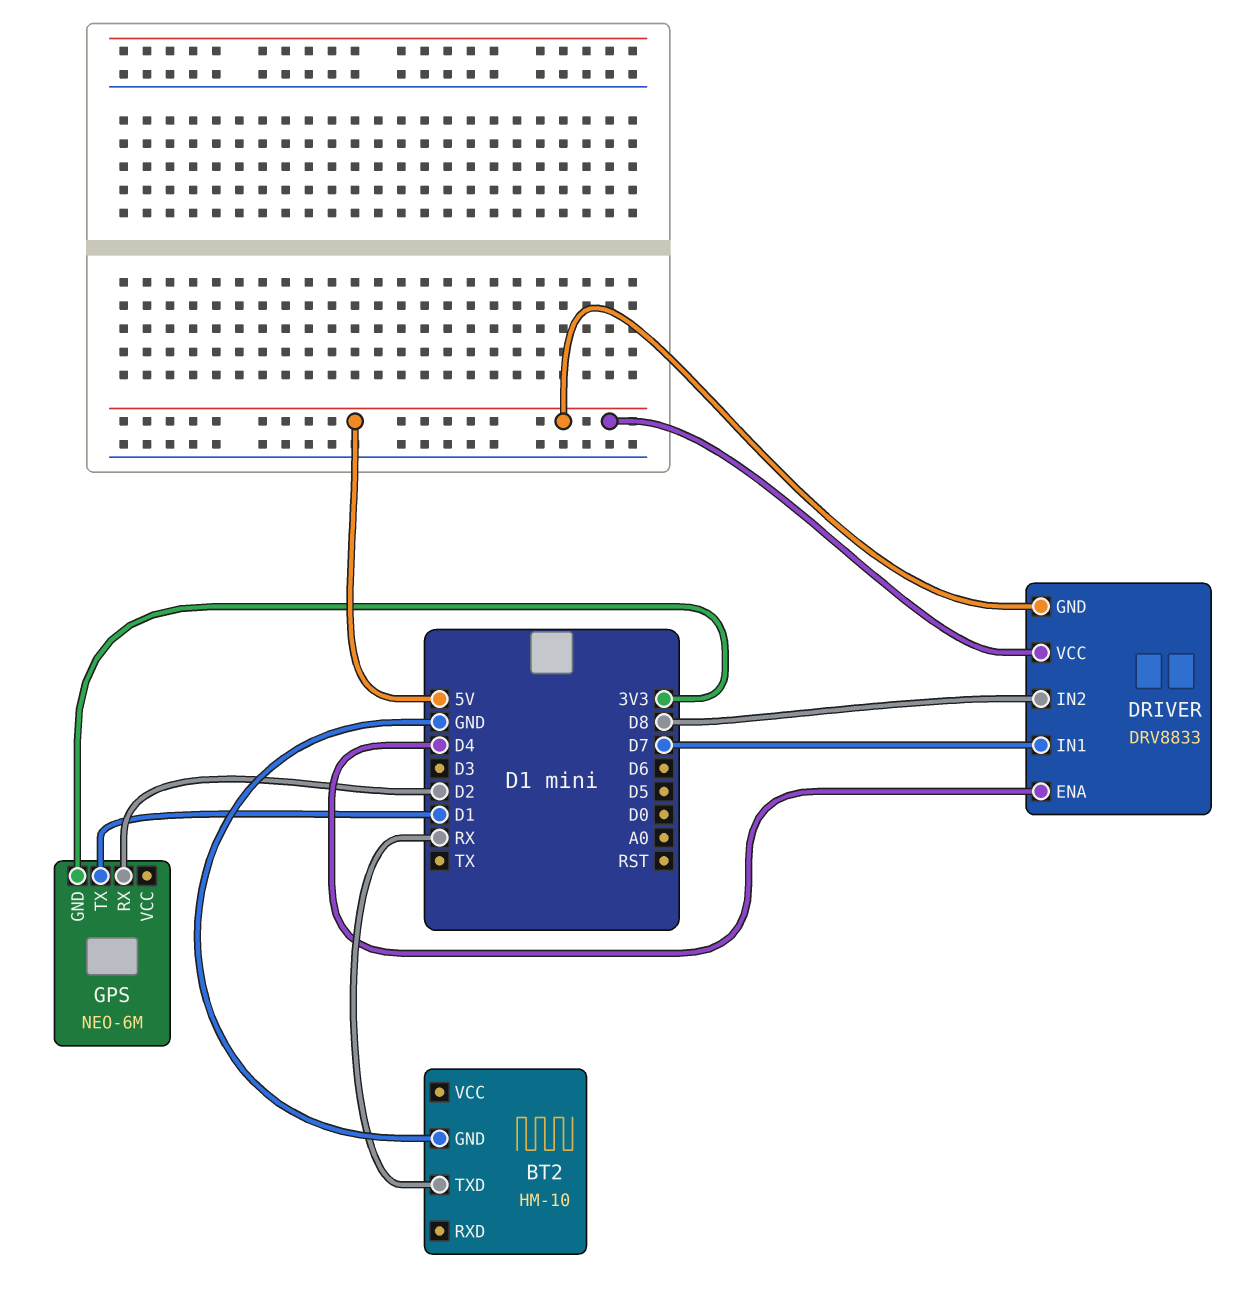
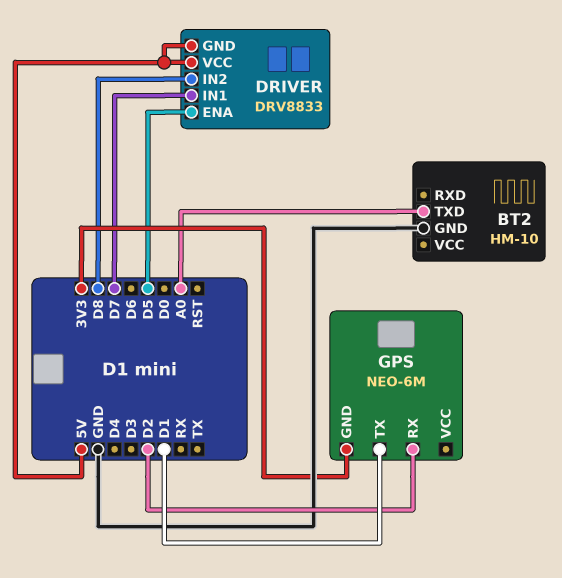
BT2 pin TXD: RX -> A0
DRIVER pin ENA: D4 -> D5

